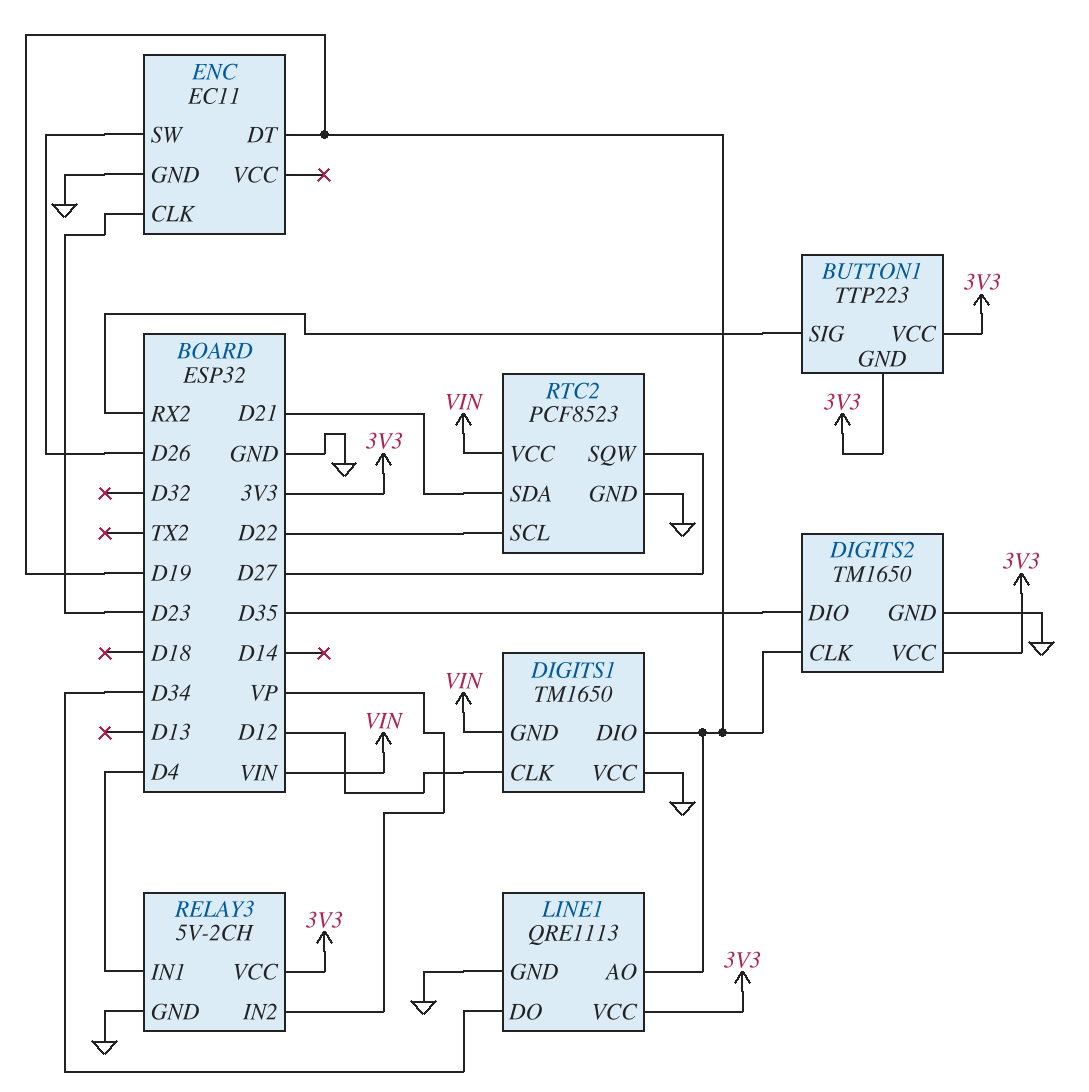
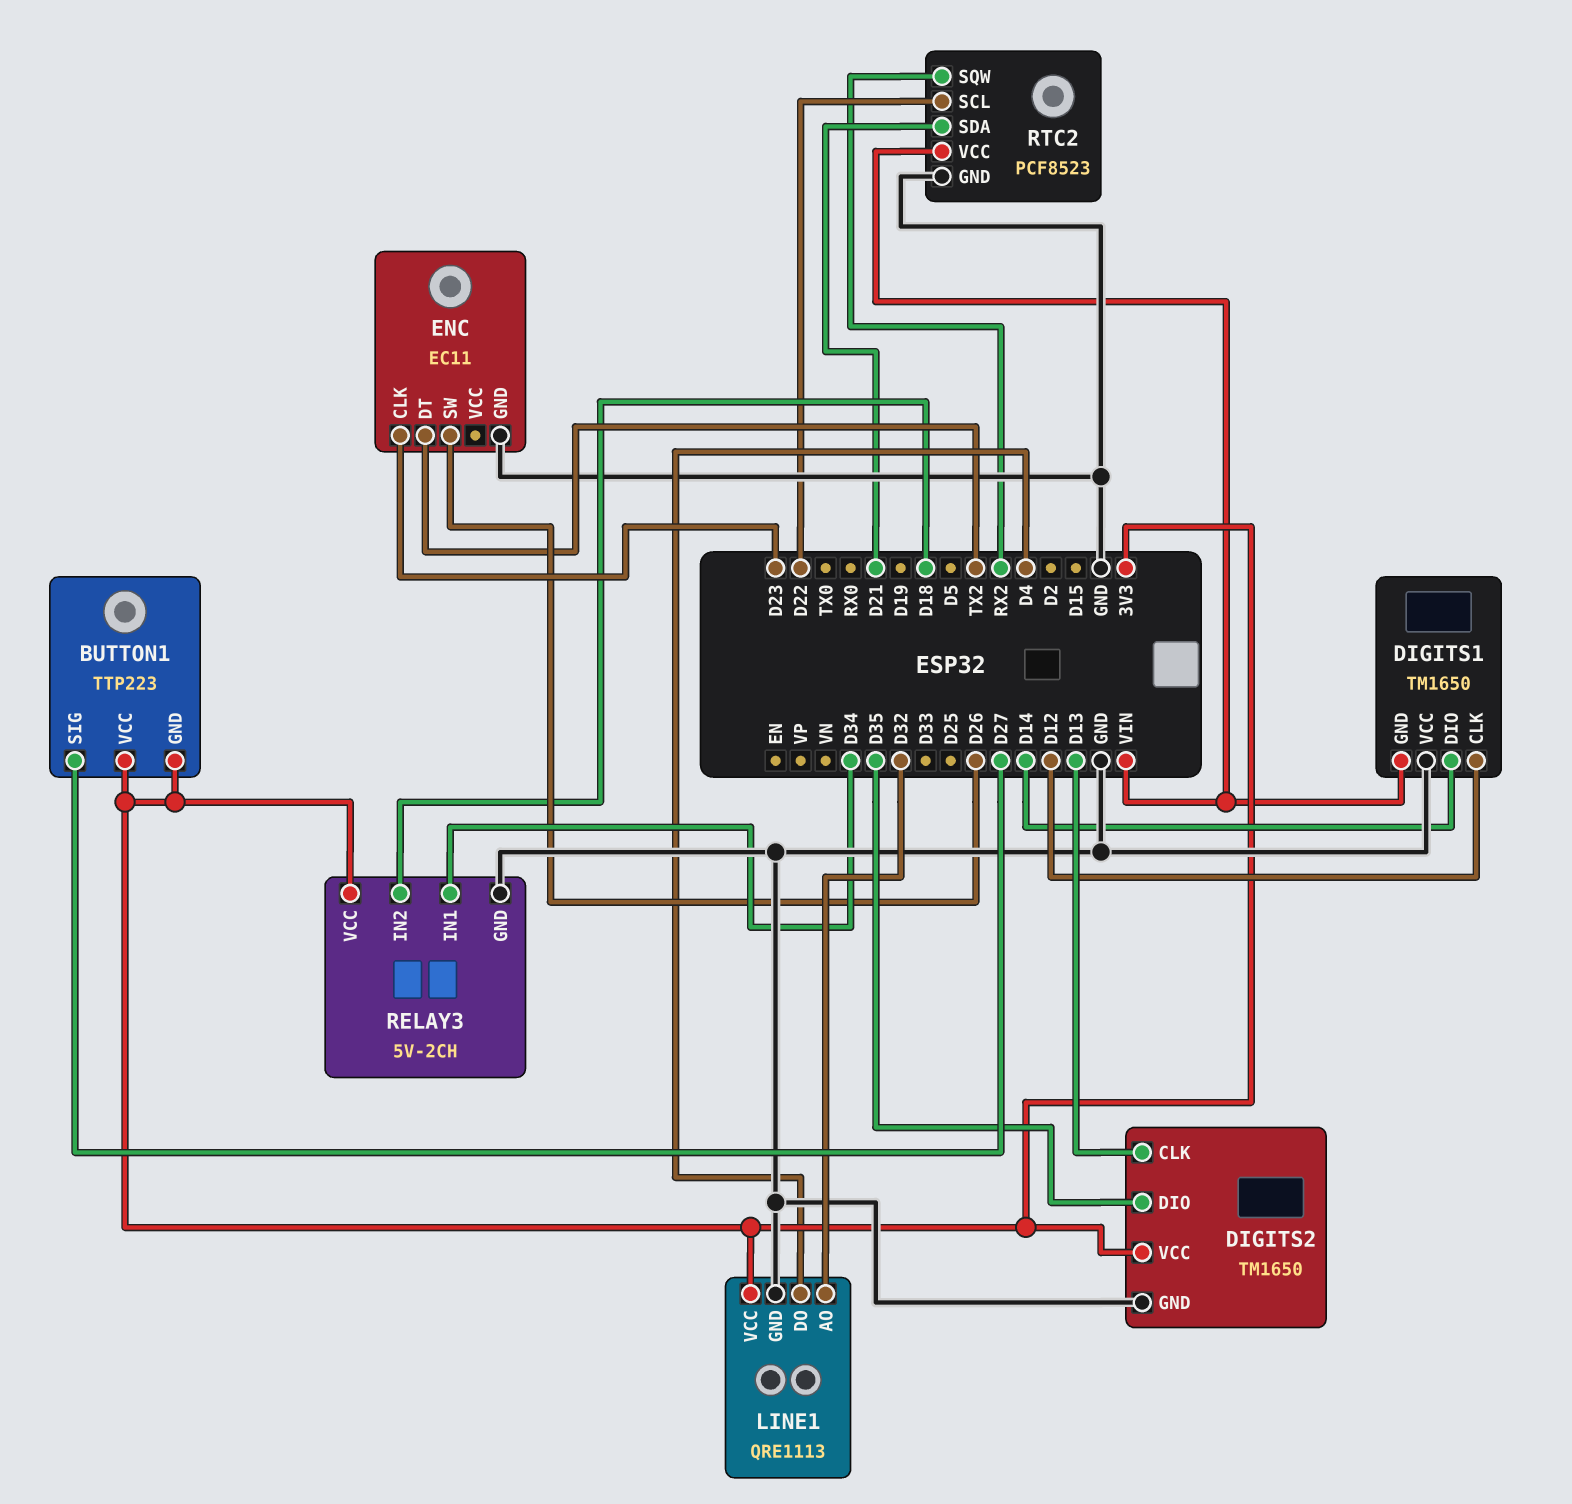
BUTTON1 pin SIG: RX2 -> D27
DIGITS1 pin DIO: D19 -> D14
DIGITS2 pin CLK: D19 -> D13
ENC pin DT: D19 -> TX2
LINE1 pin AO: D19 -> D32
LINE1 pin DO: D34 -> D4
RELAY3 pin IN1: D4 -> D34
RELAY3 pin IN2: VP -> D18
RTC2 pin SQW: D27 -> RX2

